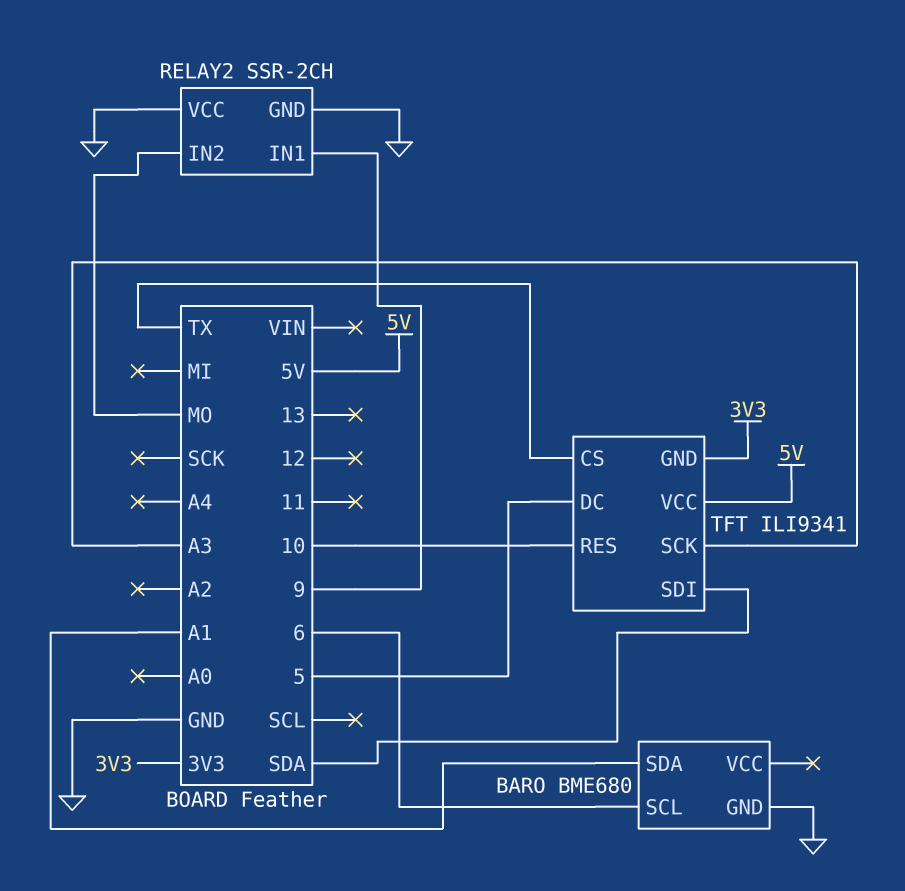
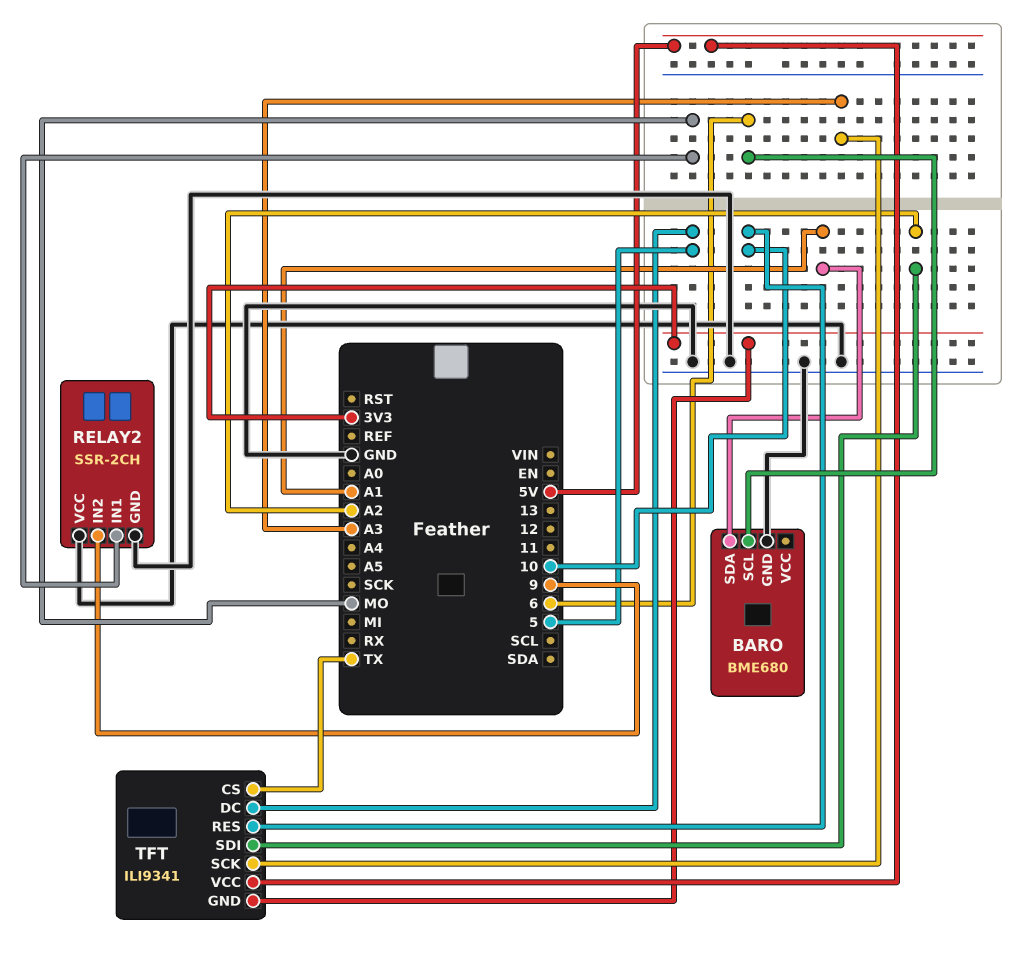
RELAY2 pin IN1: 9 -> MO
RELAY2 pin IN2: MO -> 9
TFT pin SDI: SDA -> A2

